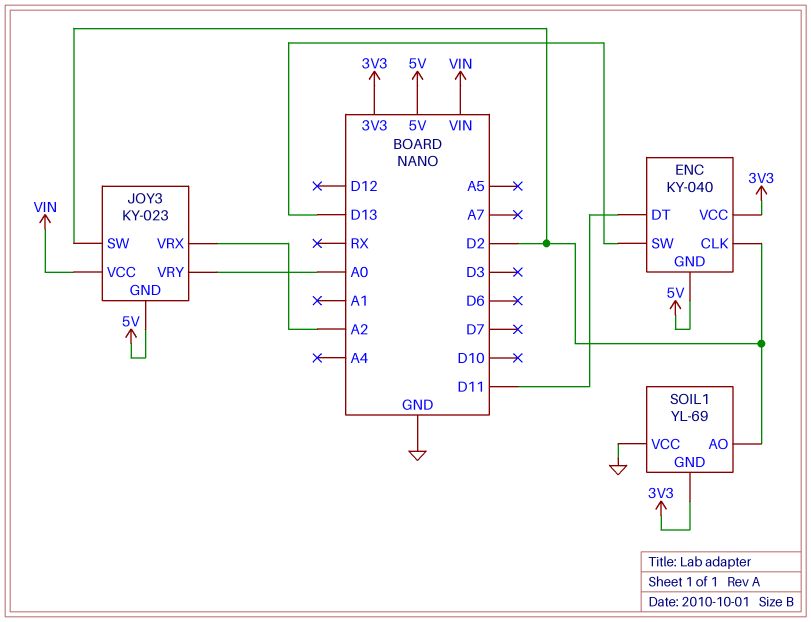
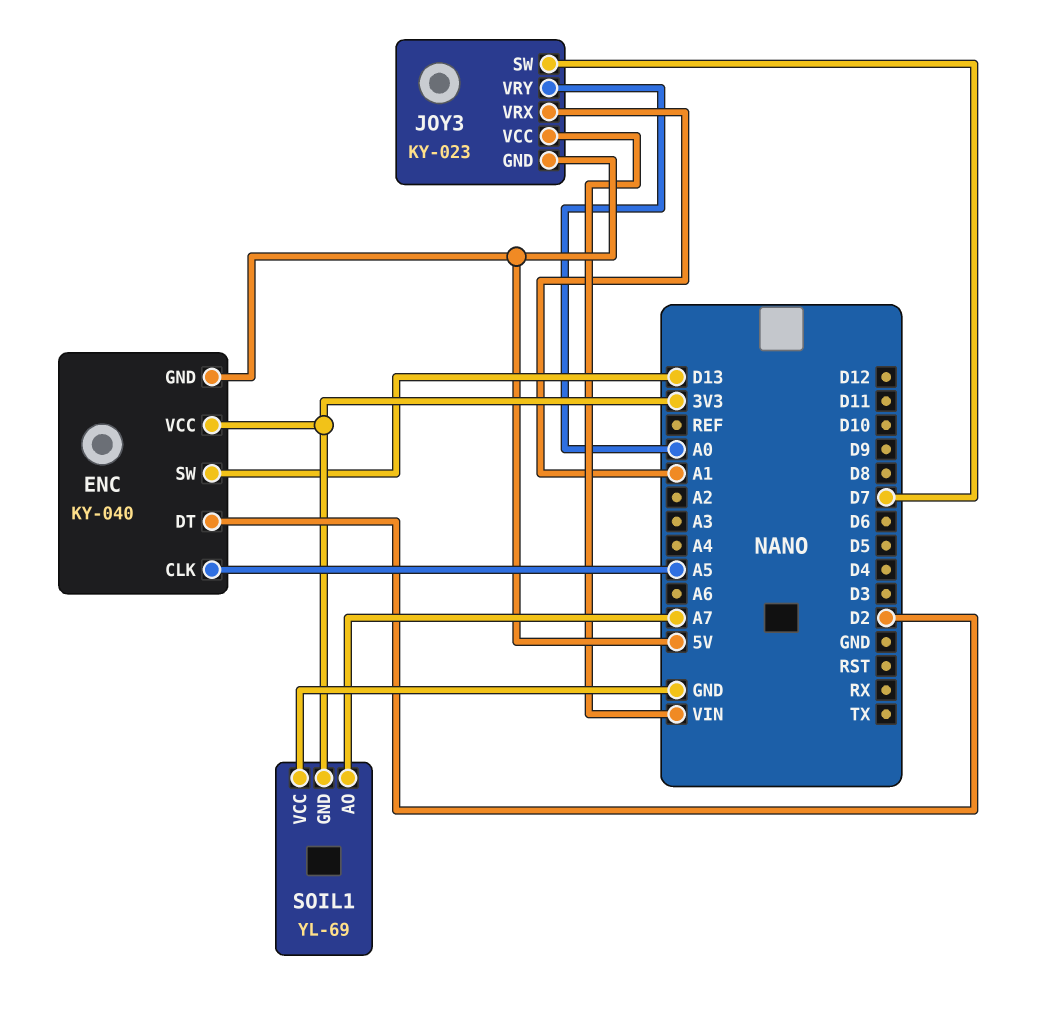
ENC pin CLK: D2 -> A5
ENC pin DT: D11 -> D2
JOY3 pin SW: D2 -> D7
JOY3 pin VRX: A2 -> A1
SOIL1 pin AO: D2 -> A7

